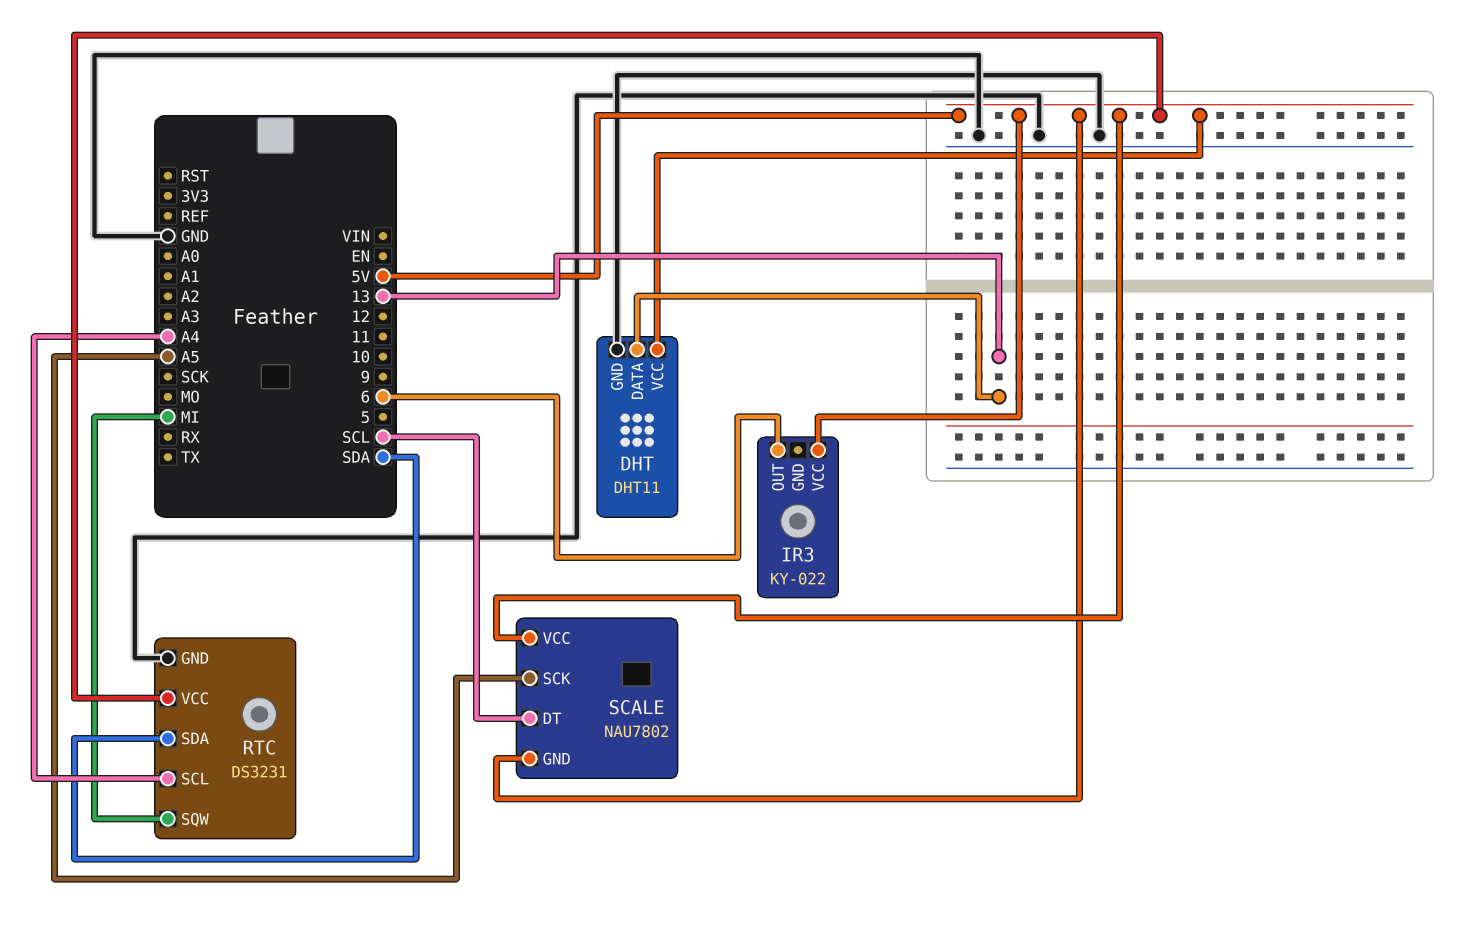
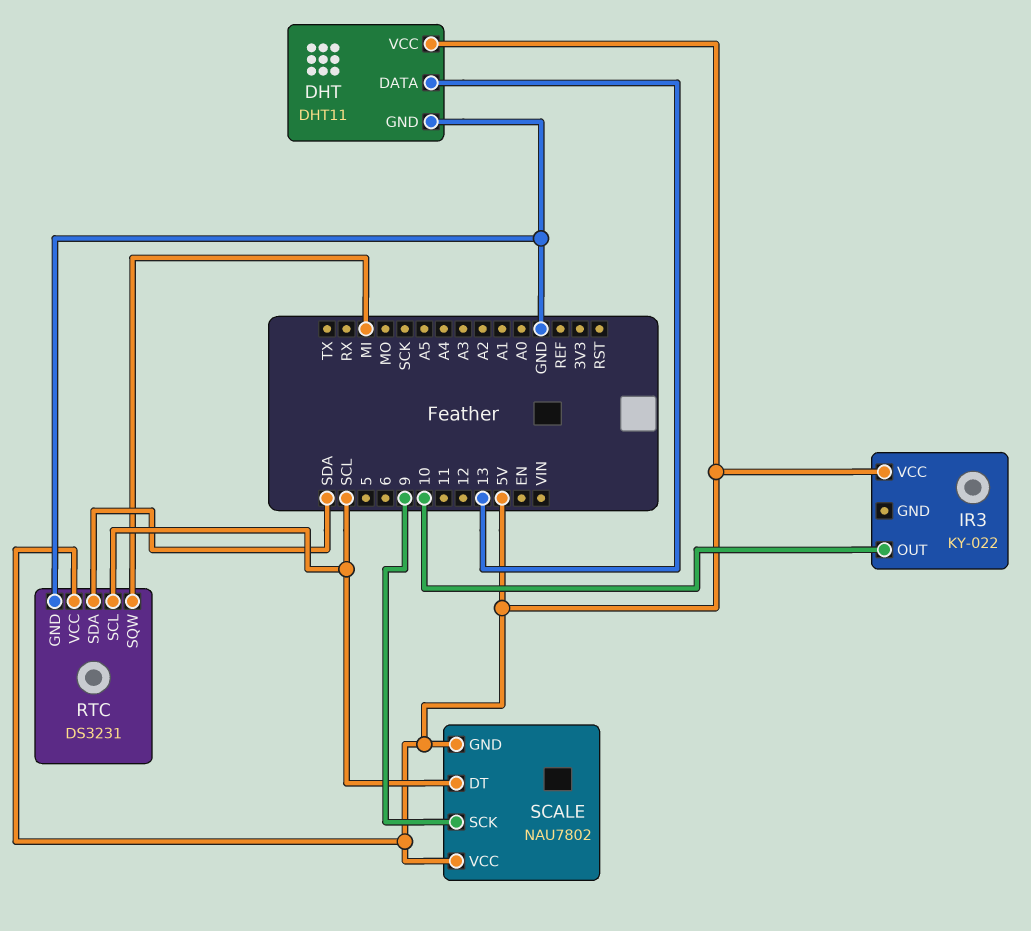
IR3 pin OUT: 6 -> 10
RTC pin SCL: A4 -> SCL
SCALE pin SCK: A5 -> 9

